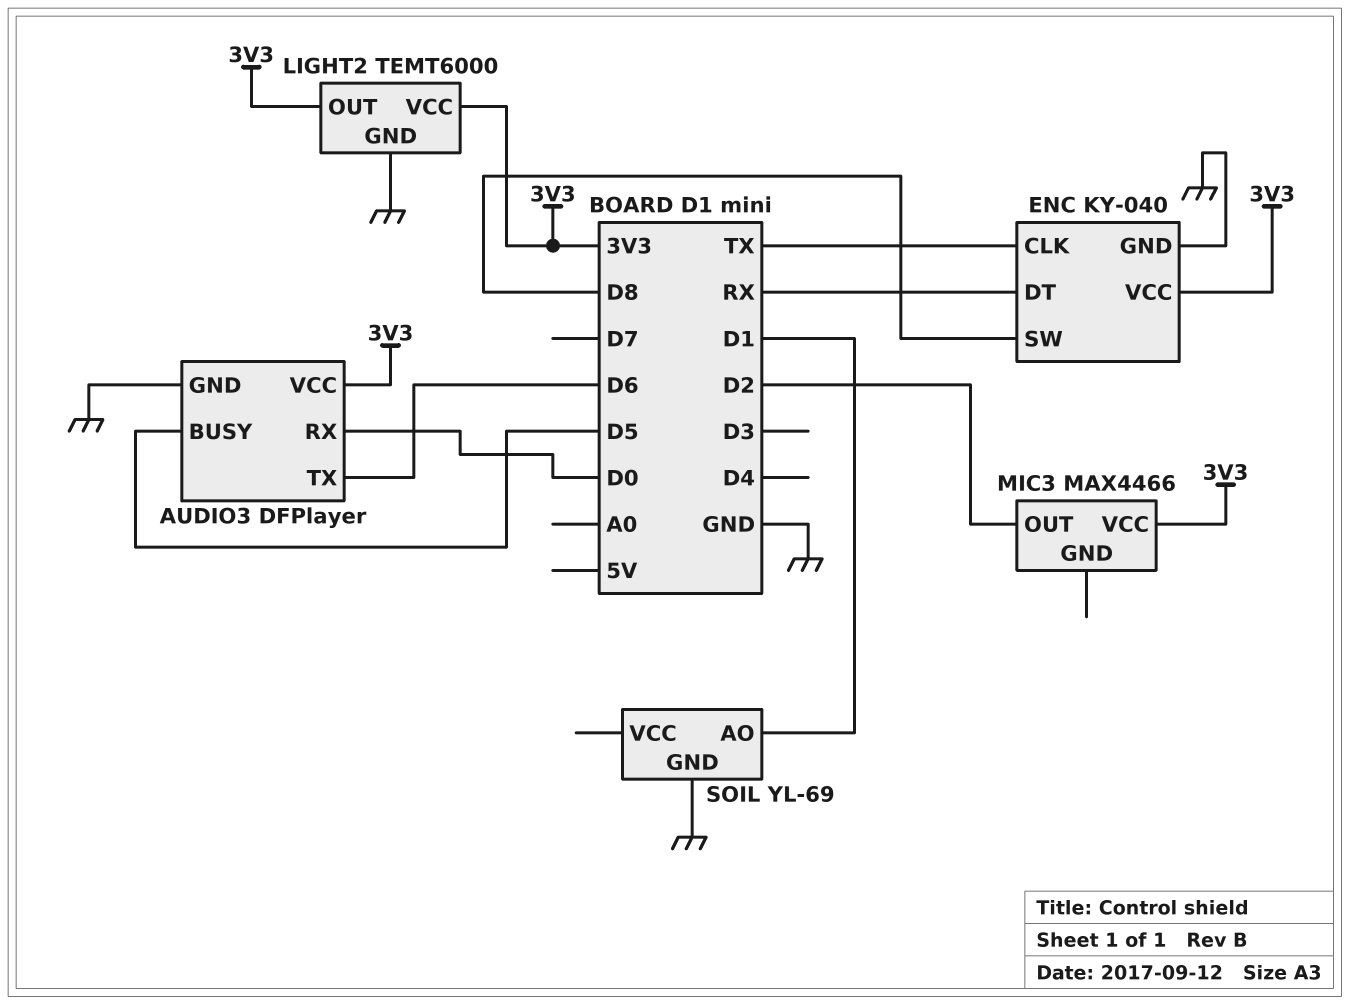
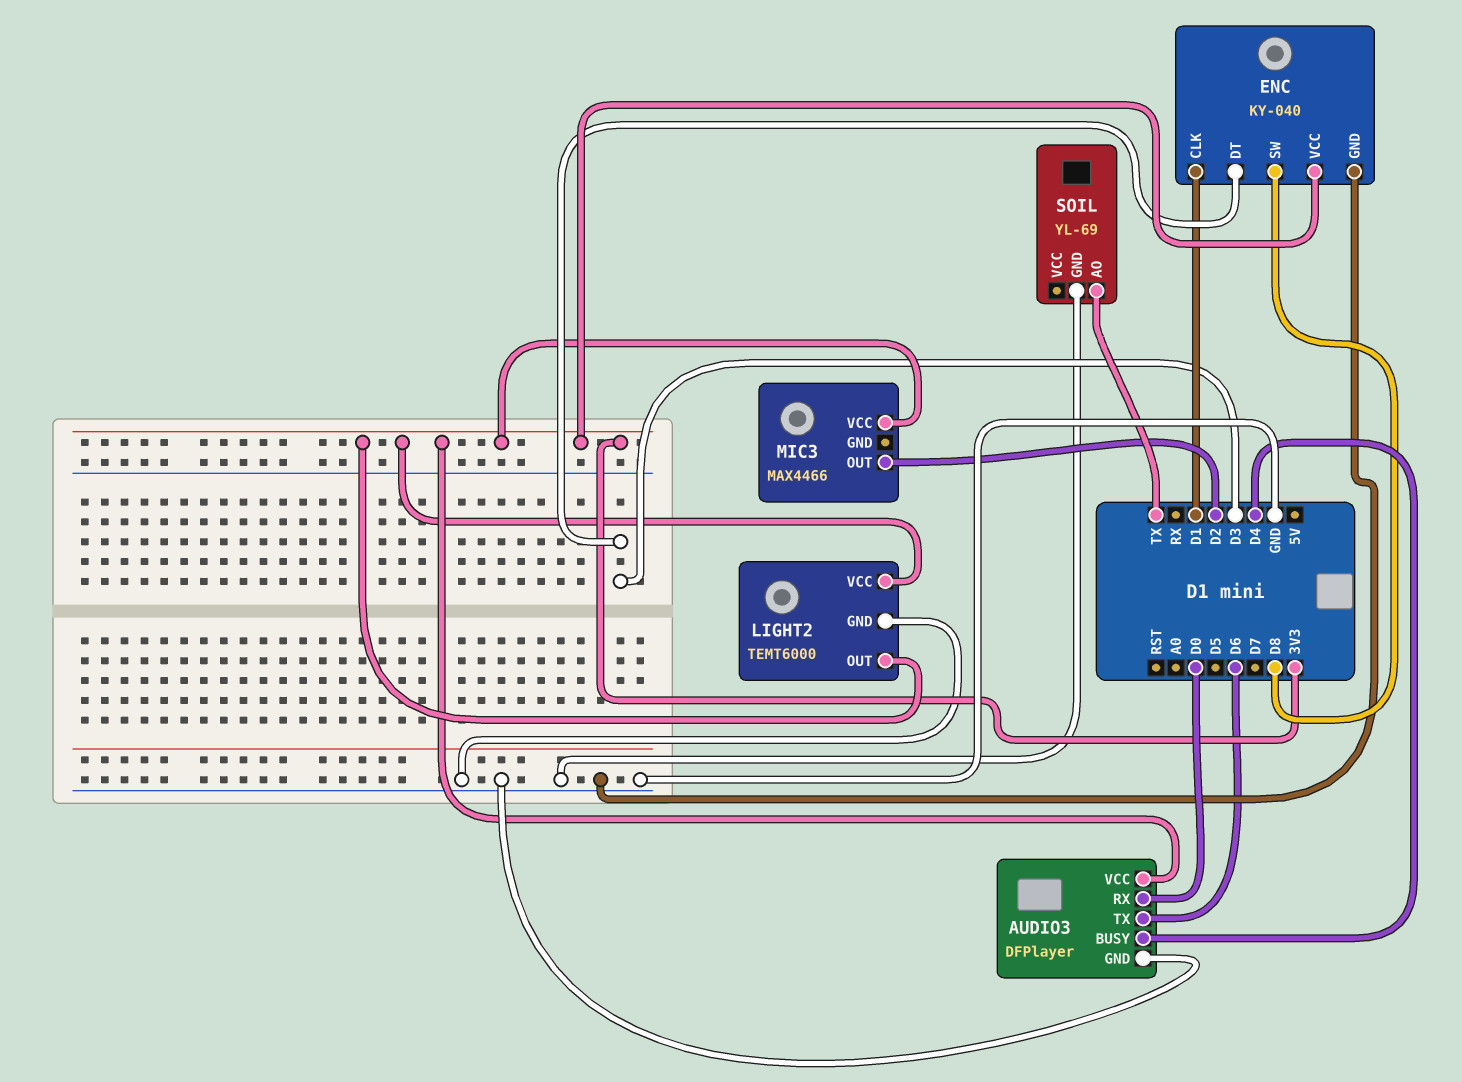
AUDIO3 pin BUSY: D5 -> D4
ENC pin CLK: TX -> D1
ENC pin DT: RX -> D3
SOIL pin AO: D1 -> TX

